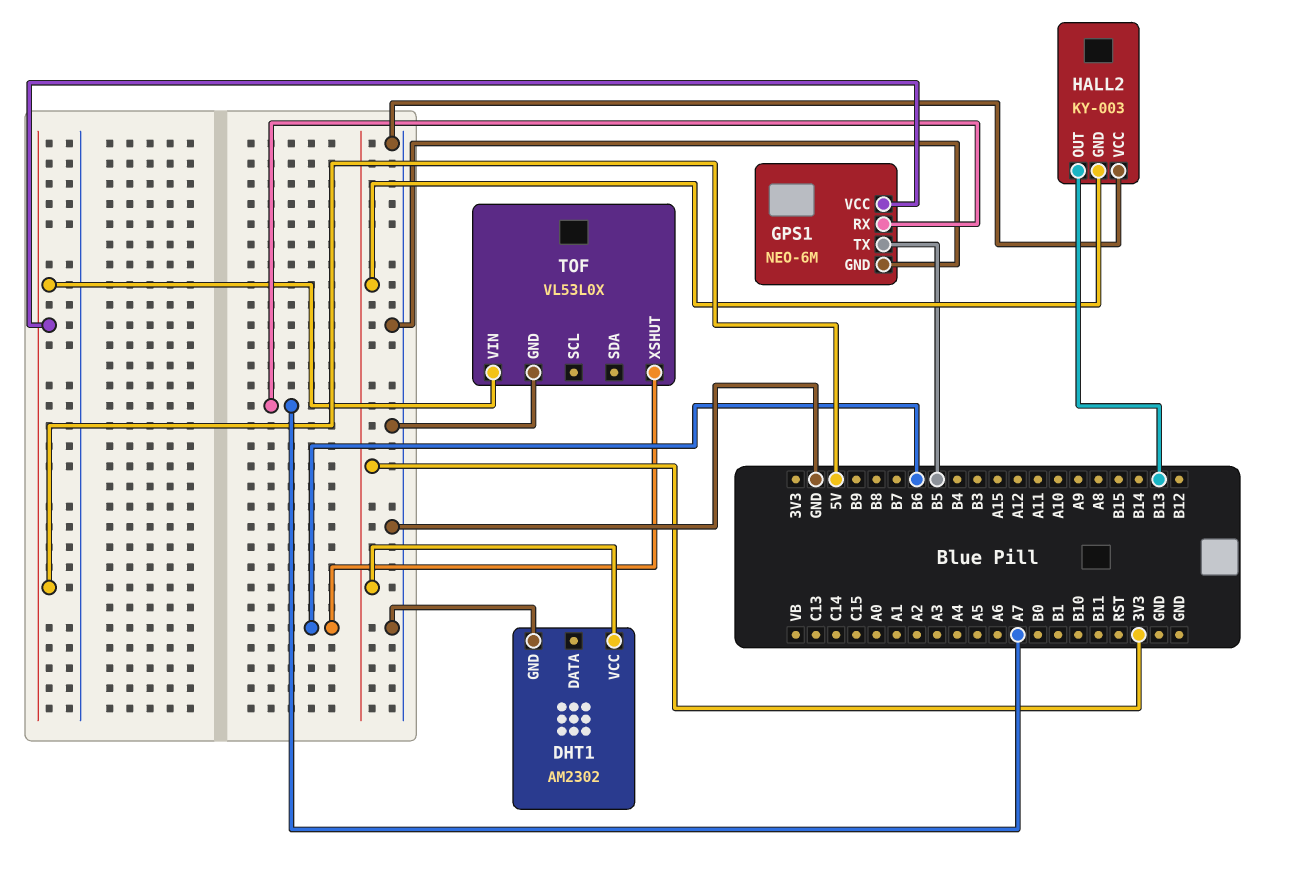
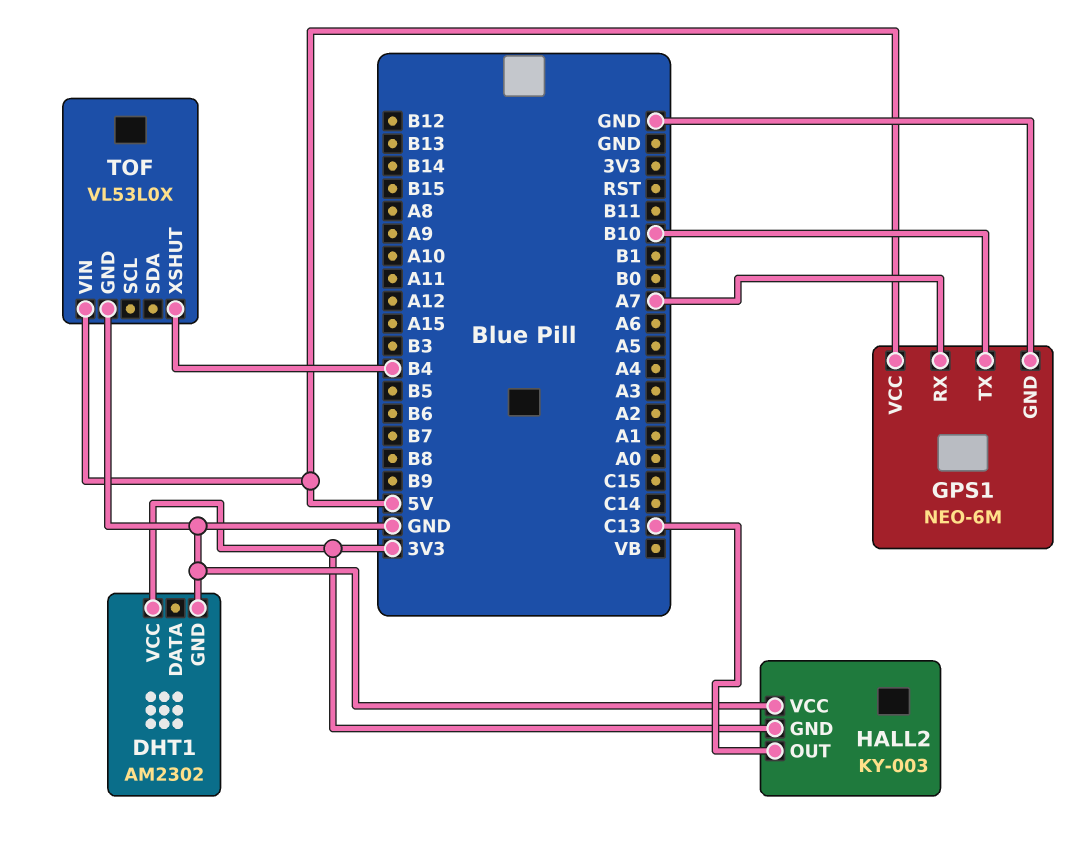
GPS1 pin TX: B5 -> B10
HALL2 pin OUT: B13 -> C13
TOF pin XSHUT: B6 -> B4

